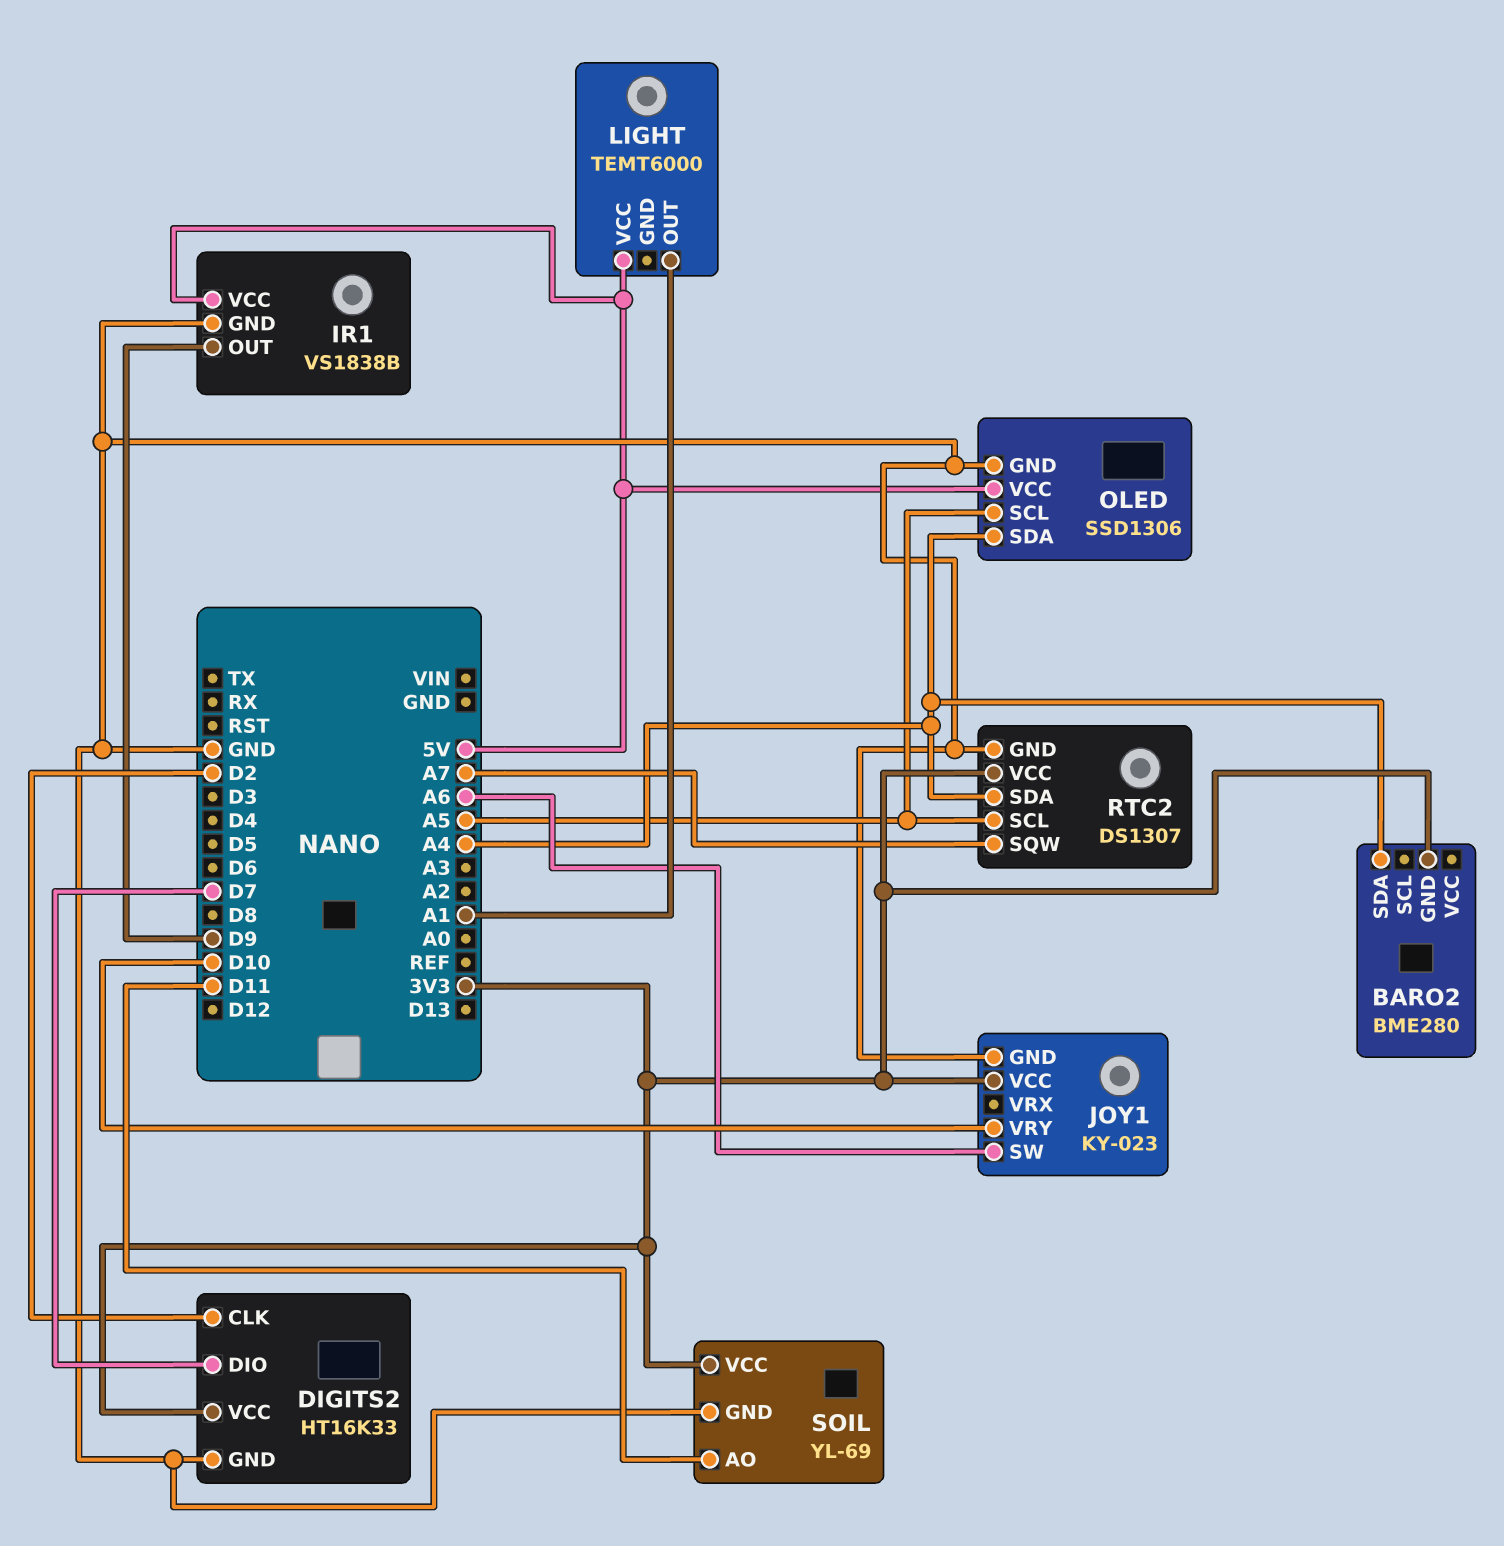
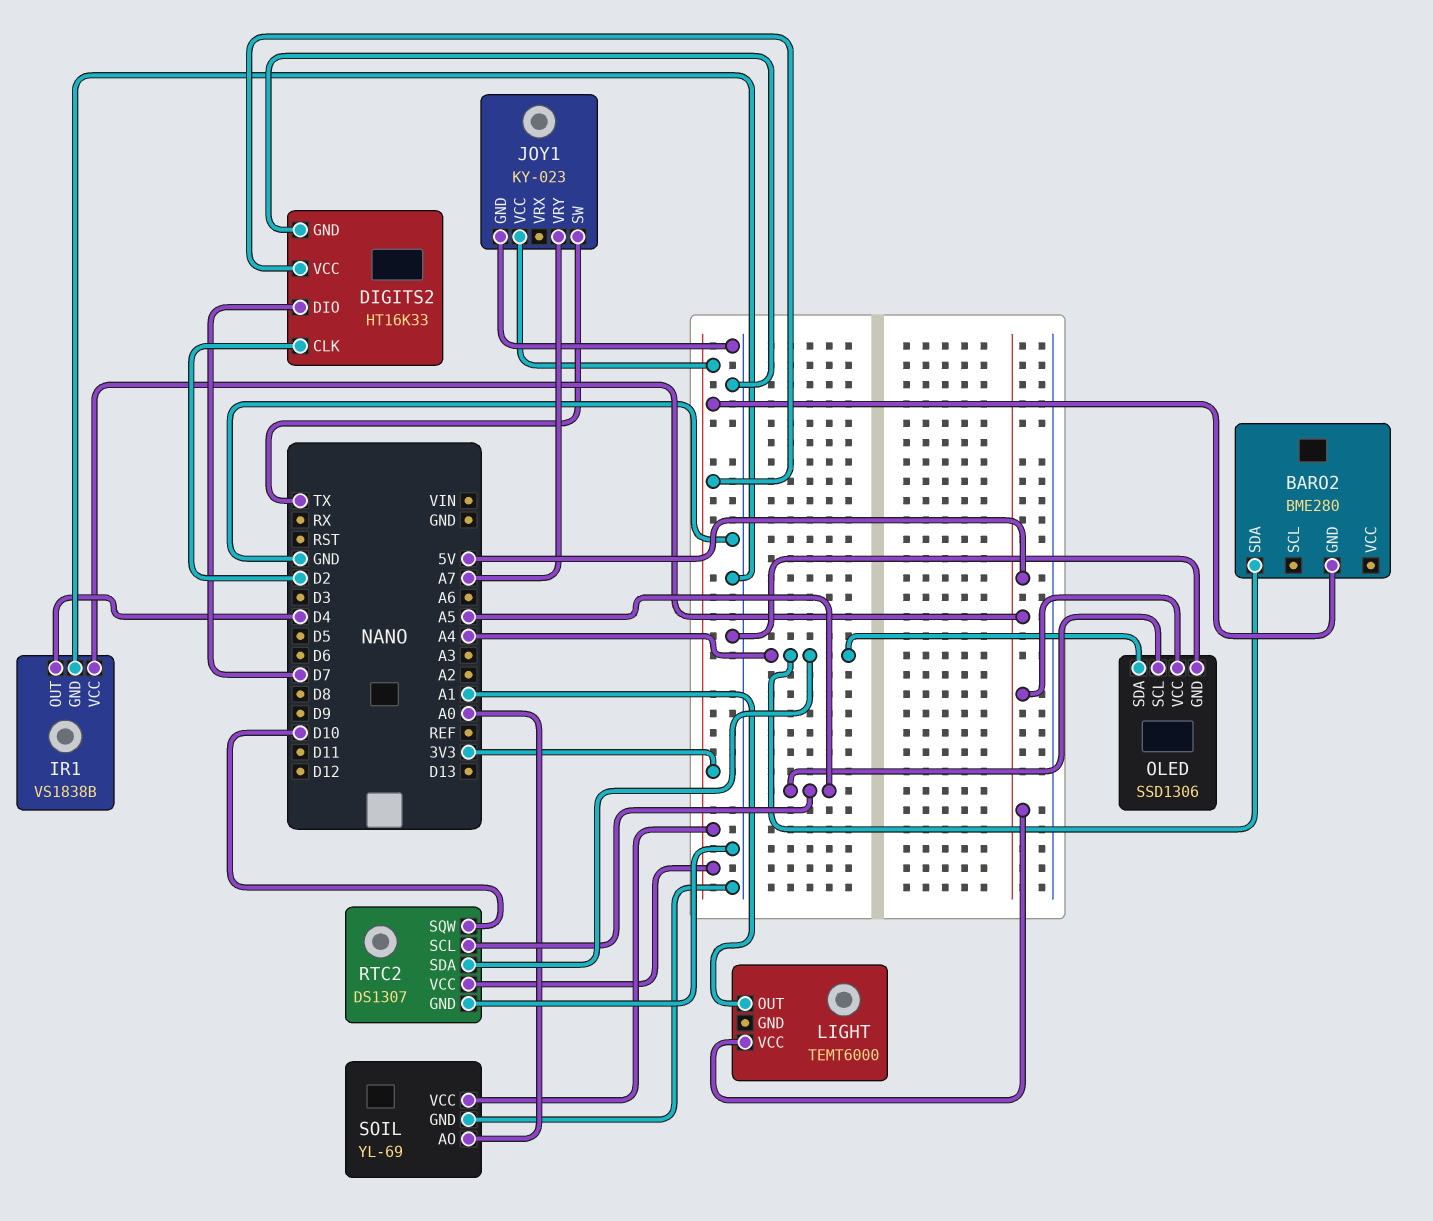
IR1 pin OUT: D9 -> D4
JOY1 pin SW: A6 -> TX
JOY1 pin VRY: D10 -> A7
RTC2 pin SQW: A7 -> D10
SOIL pin AO: D11 -> A0

